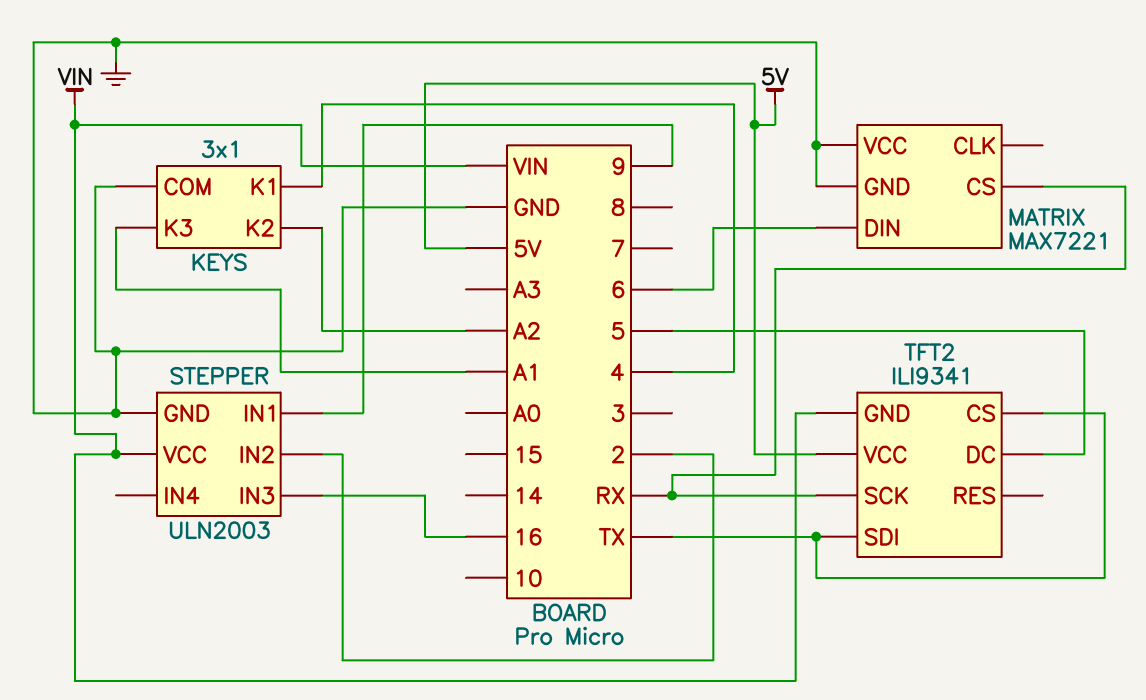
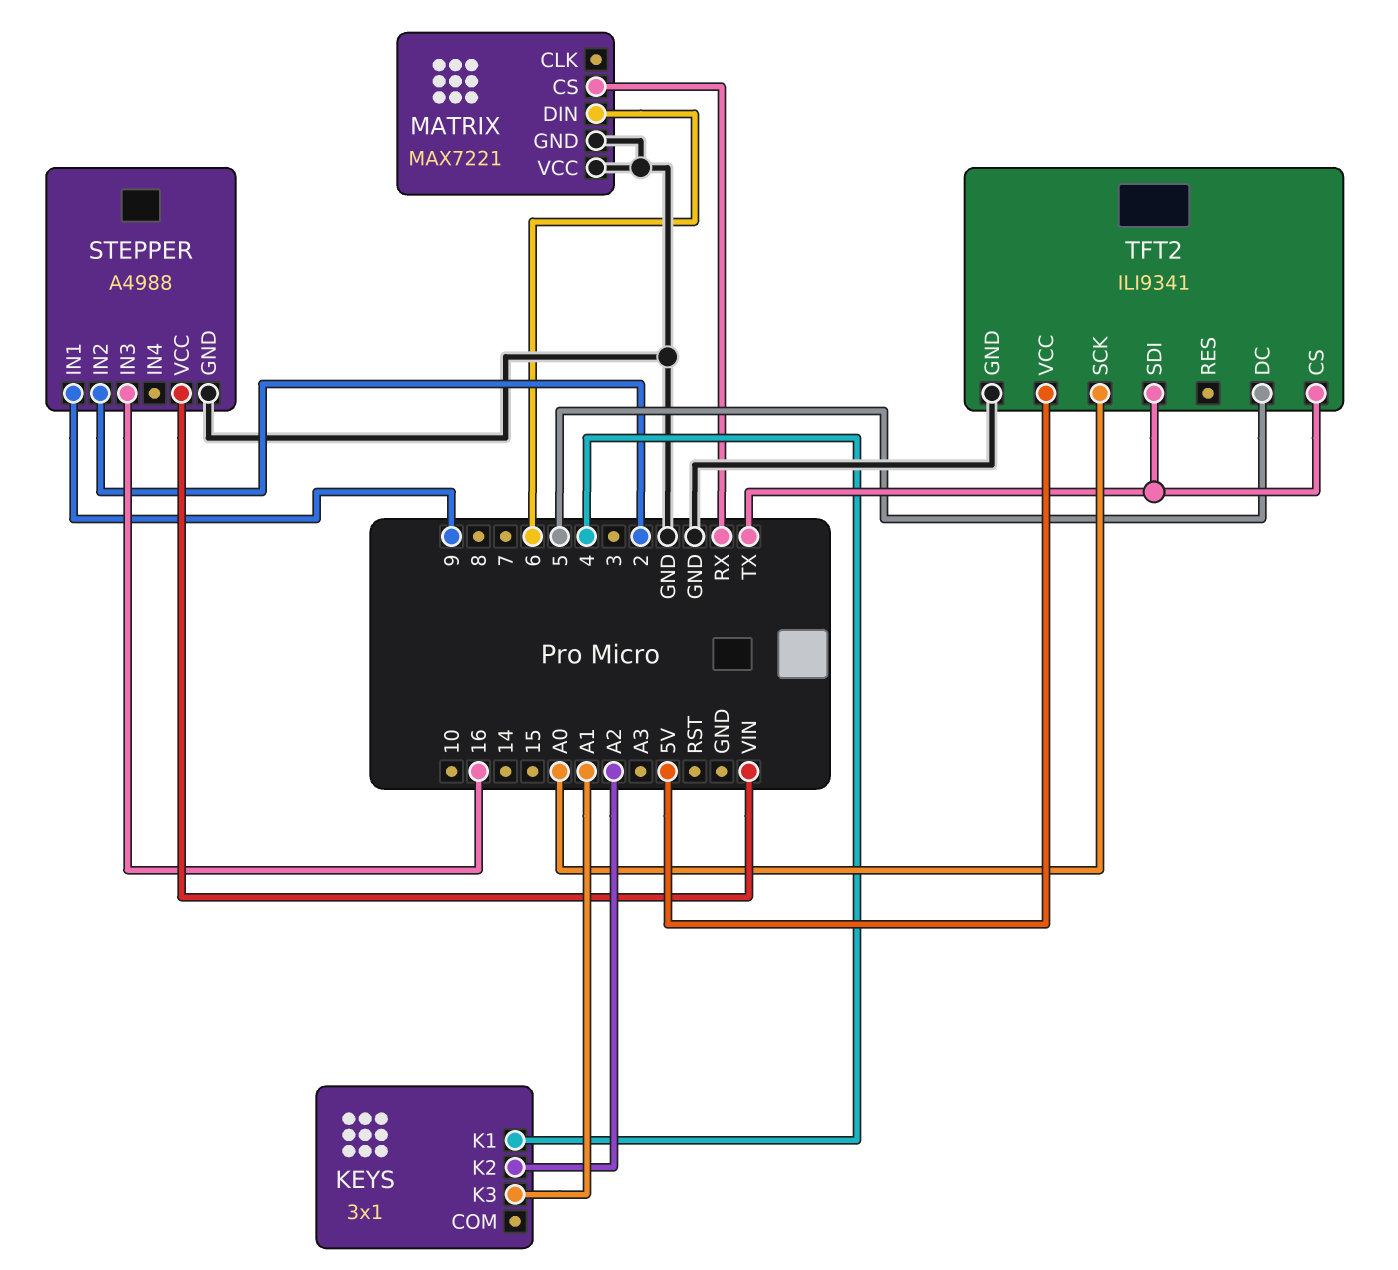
KEYS pin COM: GND -> none
STEPPER: ULN2003 -> A4988
TFT2 pin GND: VIN -> GND
TFT2 pin SCK: RX -> A0

